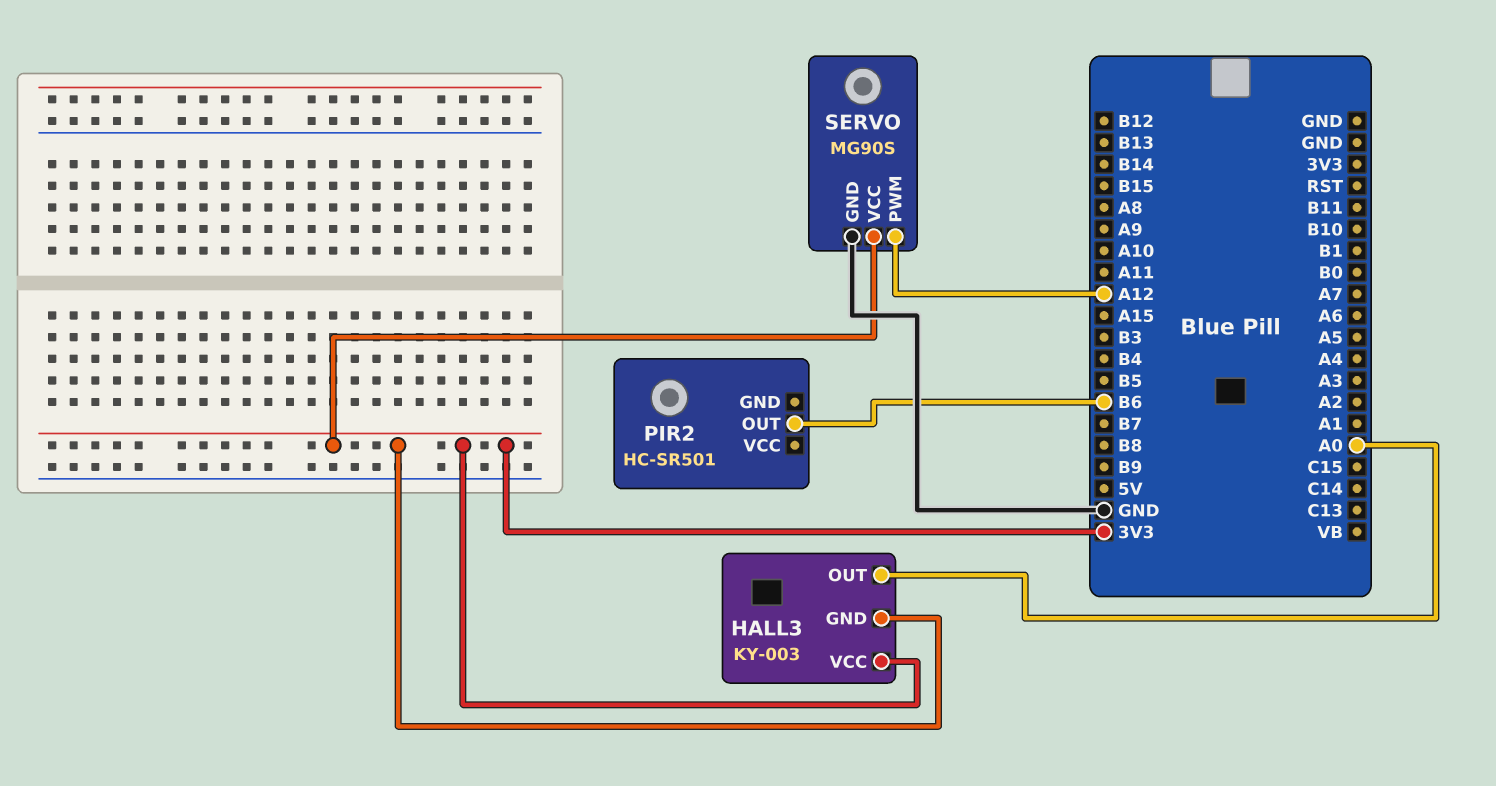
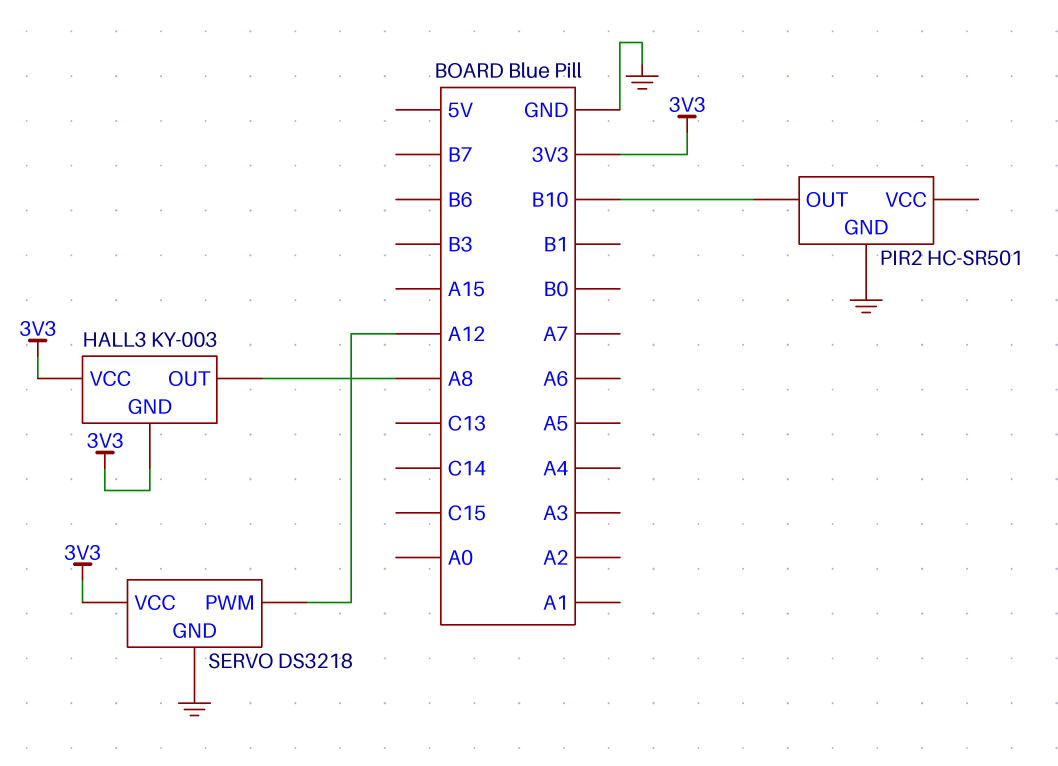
HALL3 pin OUT: A0 -> A8
PIR2 pin GND: none -> GND
PIR2 pin OUT: B6 -> B10
SERVO: MG90S -> DS3218

